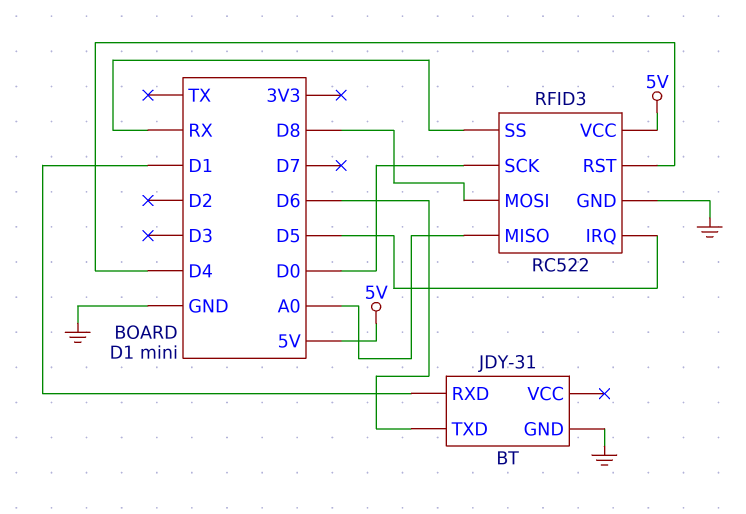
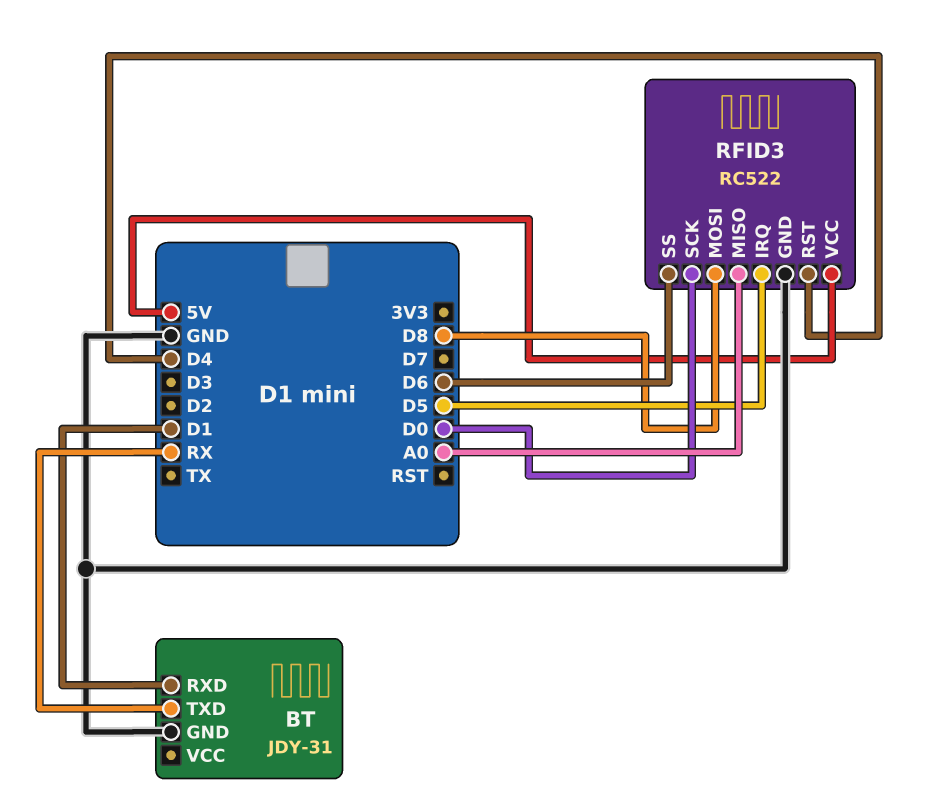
BT pin TXD: D6 -> RX
RFID3 pin SS: RX -> D6

